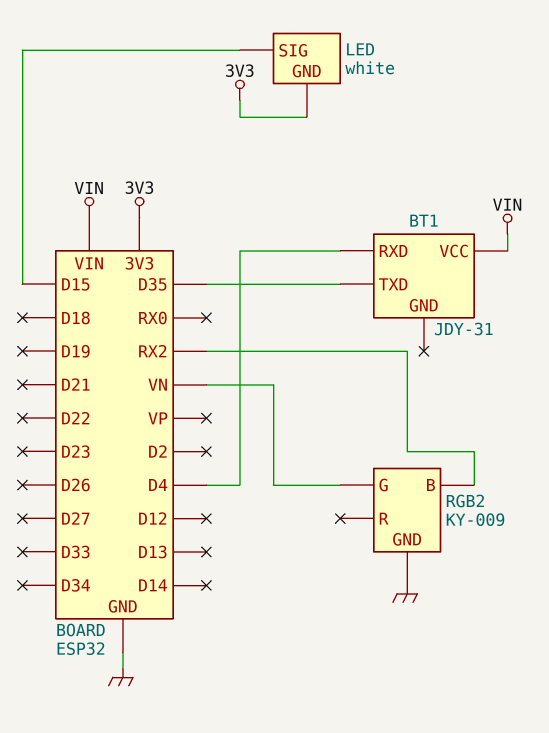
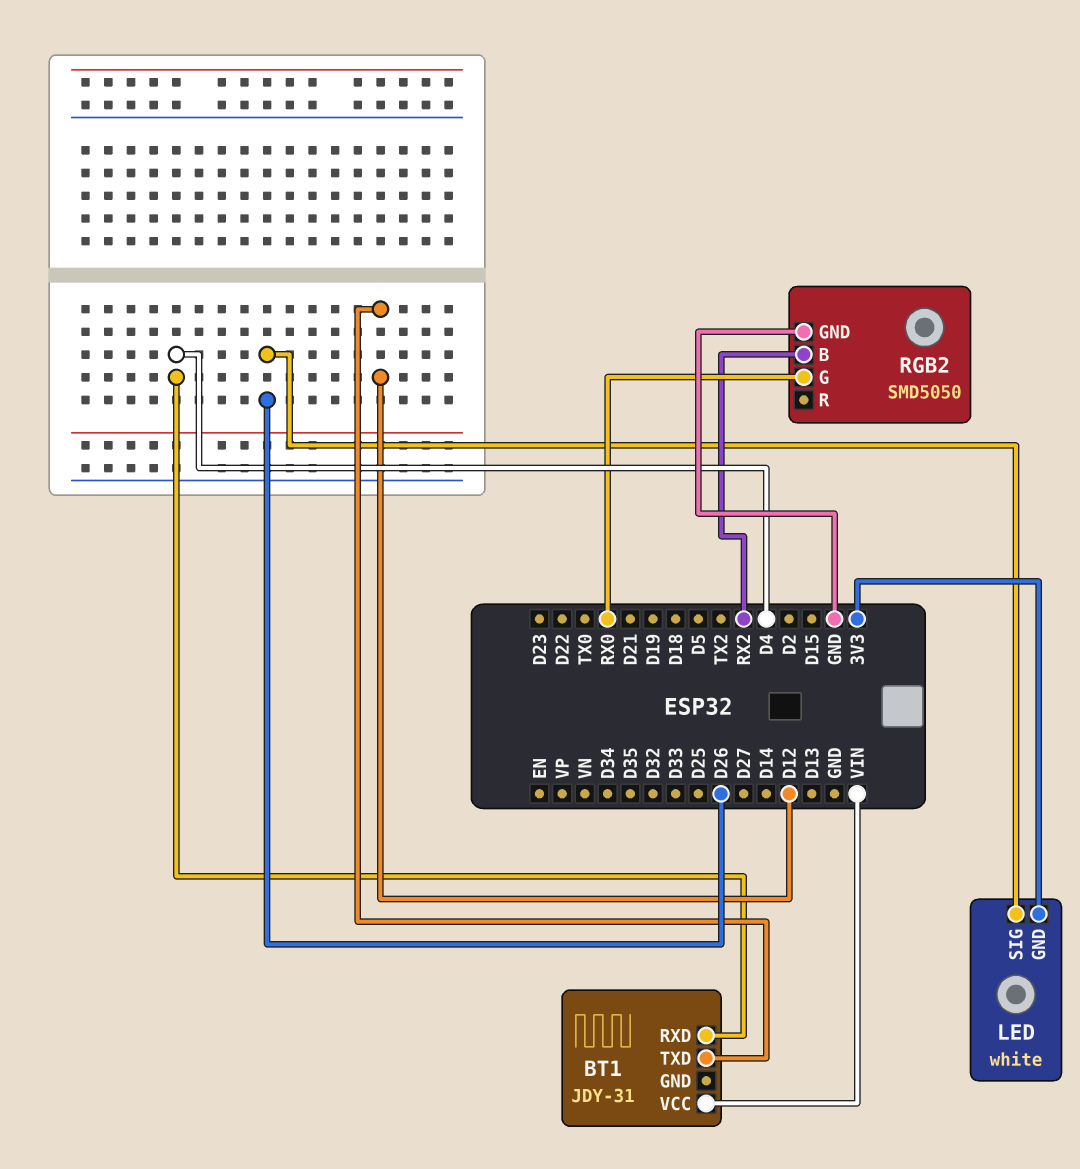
BT1 pin TXD: D35 -> D12
LED pin SIG: D15 -> D26
RGB2: KY-009 -> SMD5050
RGB2 pin G: VN -> RX0

